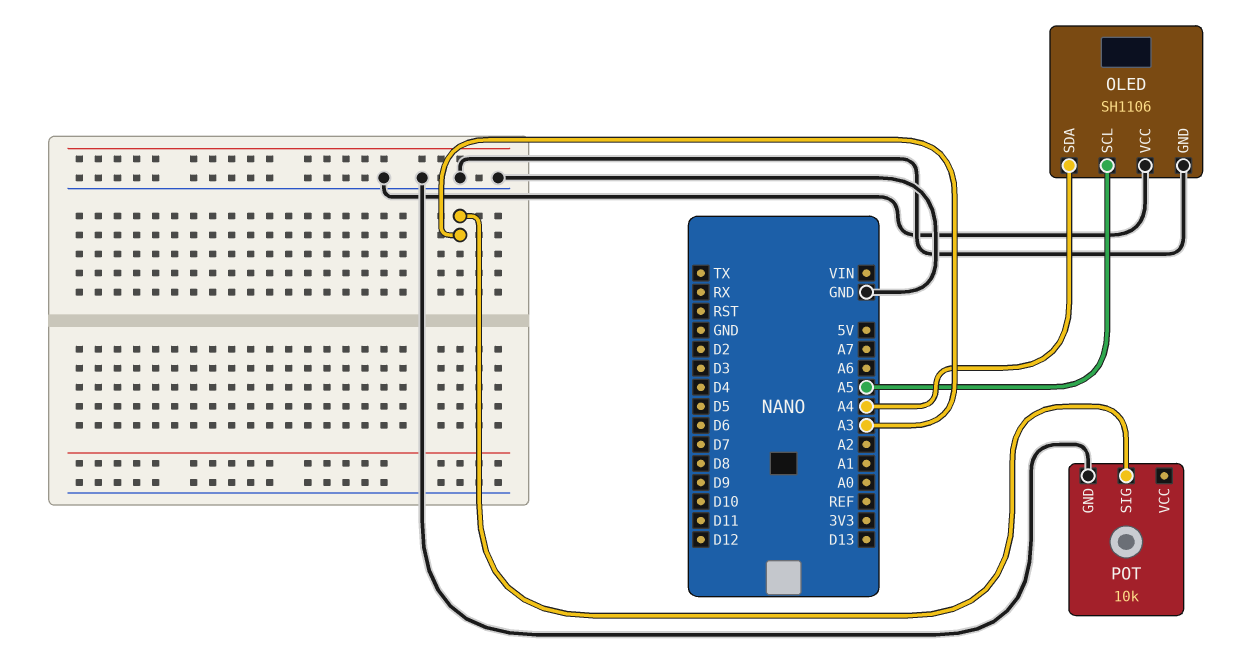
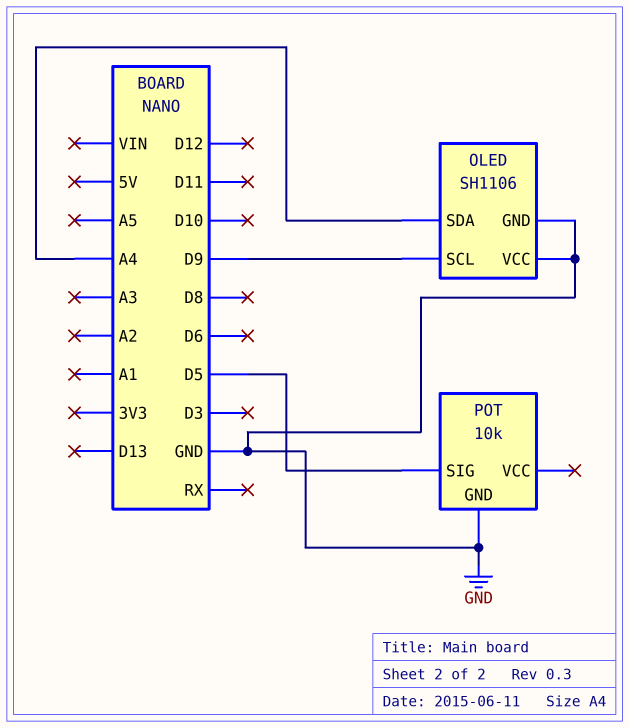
OLED pin SCL: A5 -> D9
POT pin SIG: A3 -> D5

